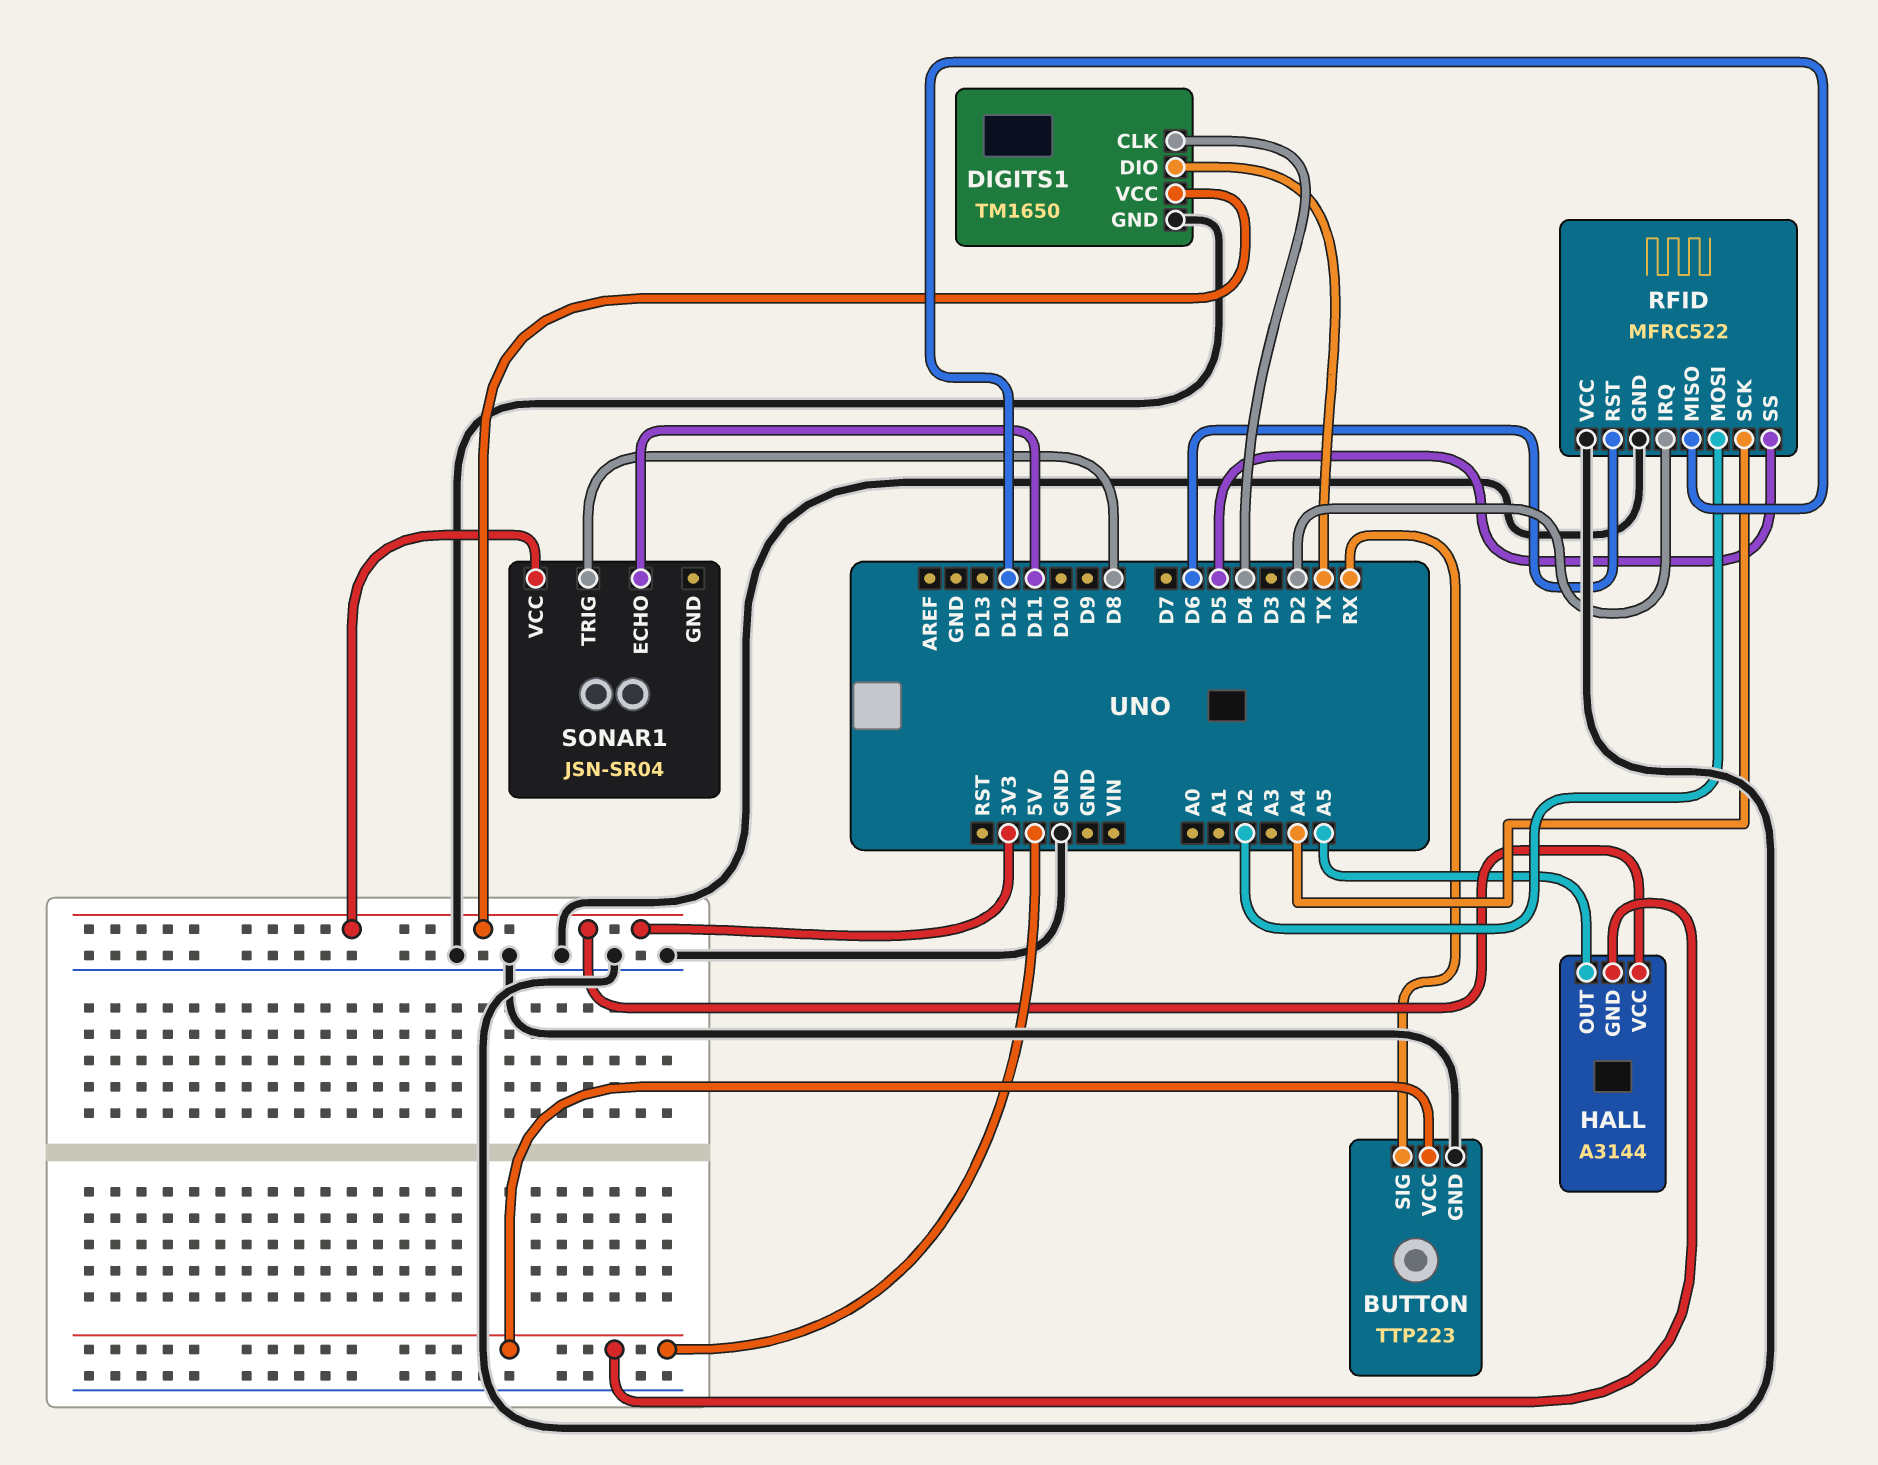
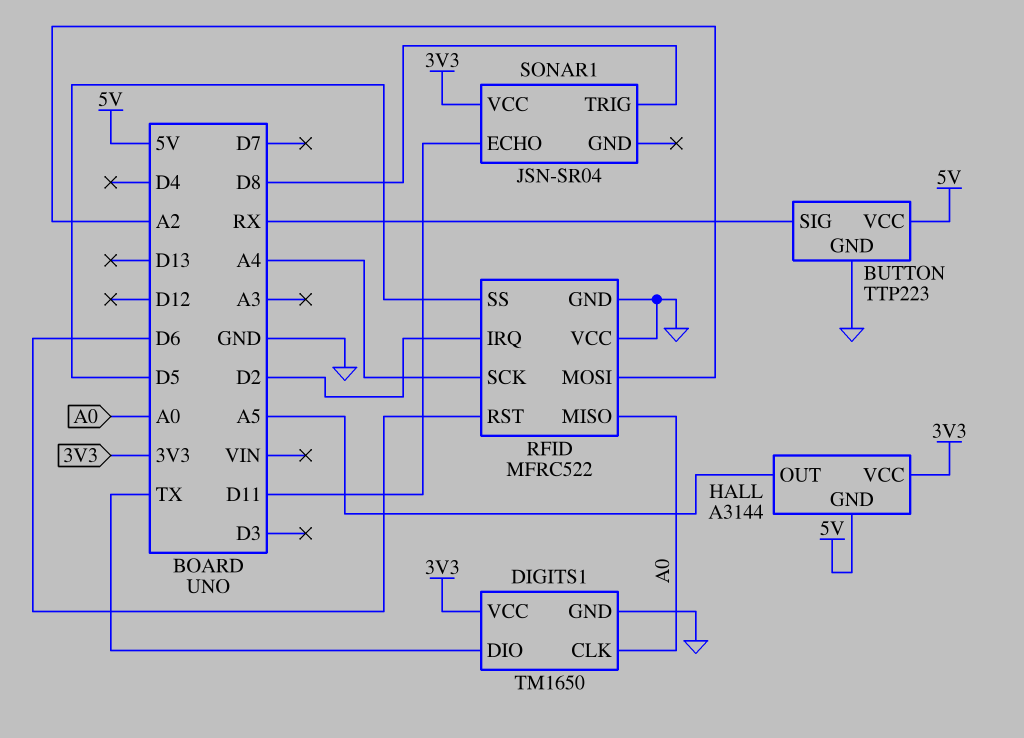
DIGITS1 pin CLK: D4 -> A0
RFID pin MISO: D12 -> A0

